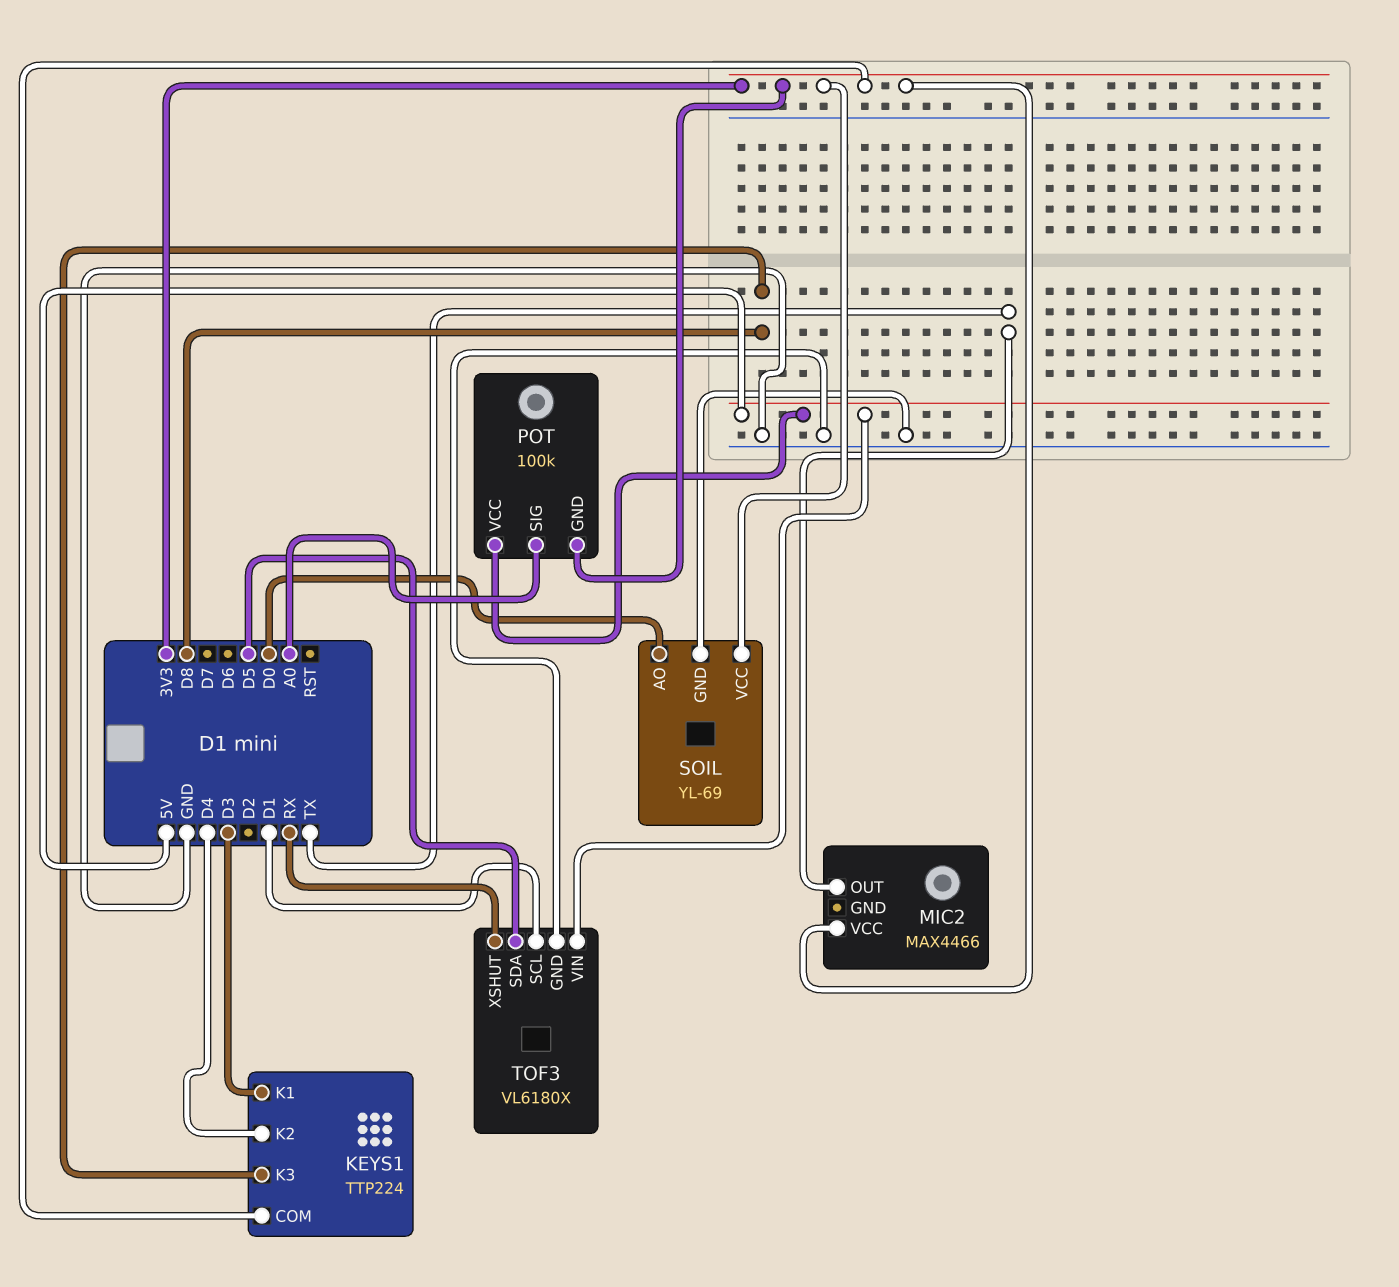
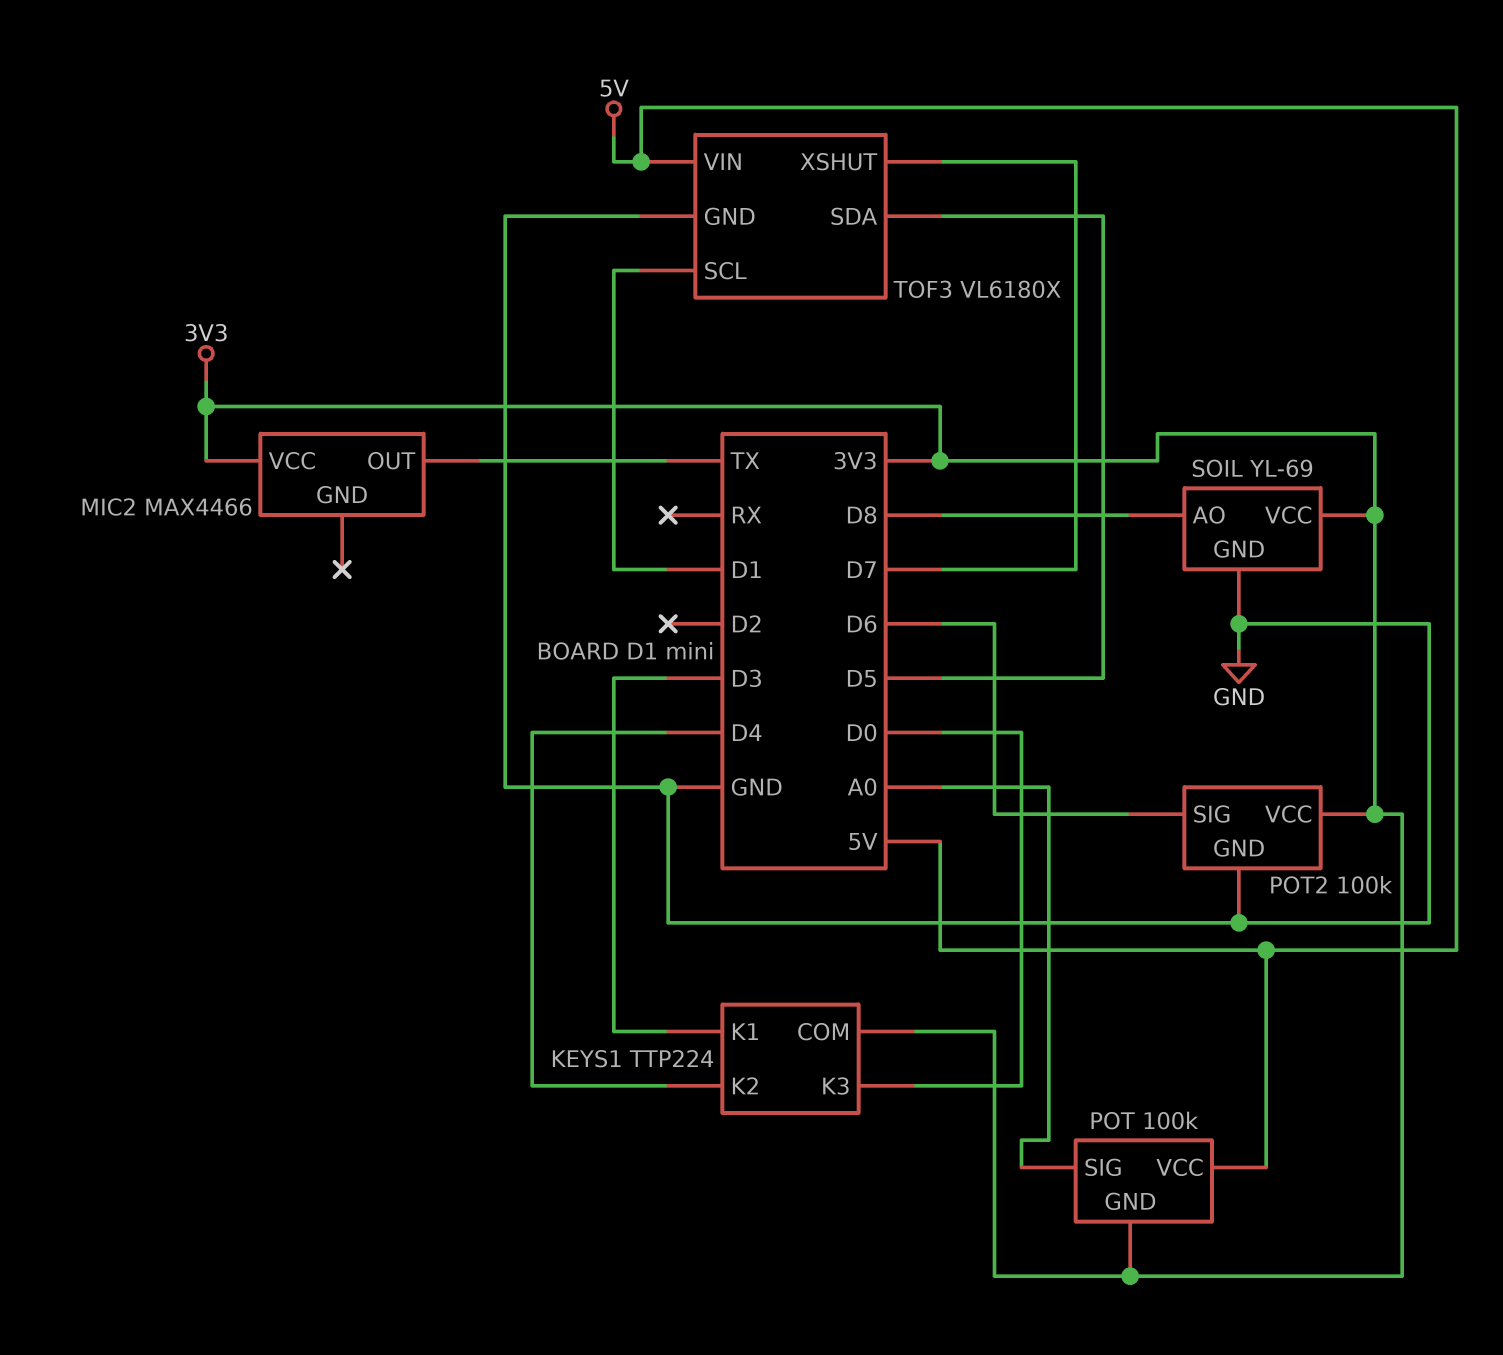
KEYS1 pin K3: D8 -> D0
POT2: none -> 100k
POT2 pin GND: none -> GND
POT2 pin SIG: none -> D6
POT2 pin VCC: none -> 3V3
SOIL pin AO: D0 -> D8
TOF3 pin XSHUT: RX -> D7

